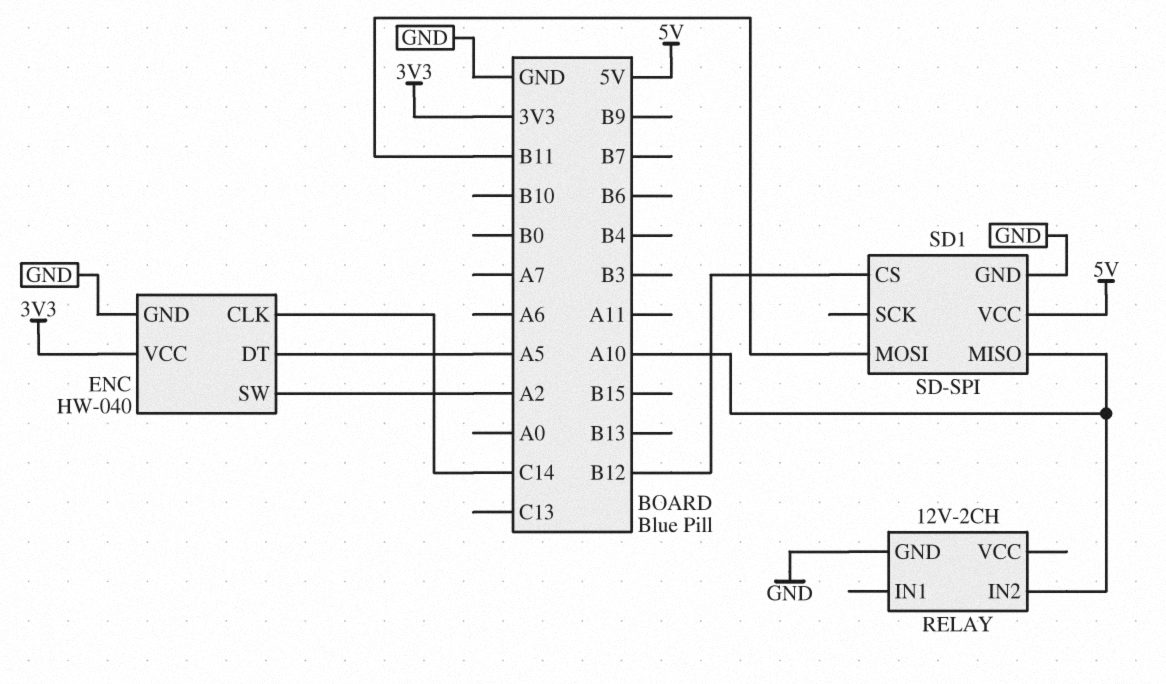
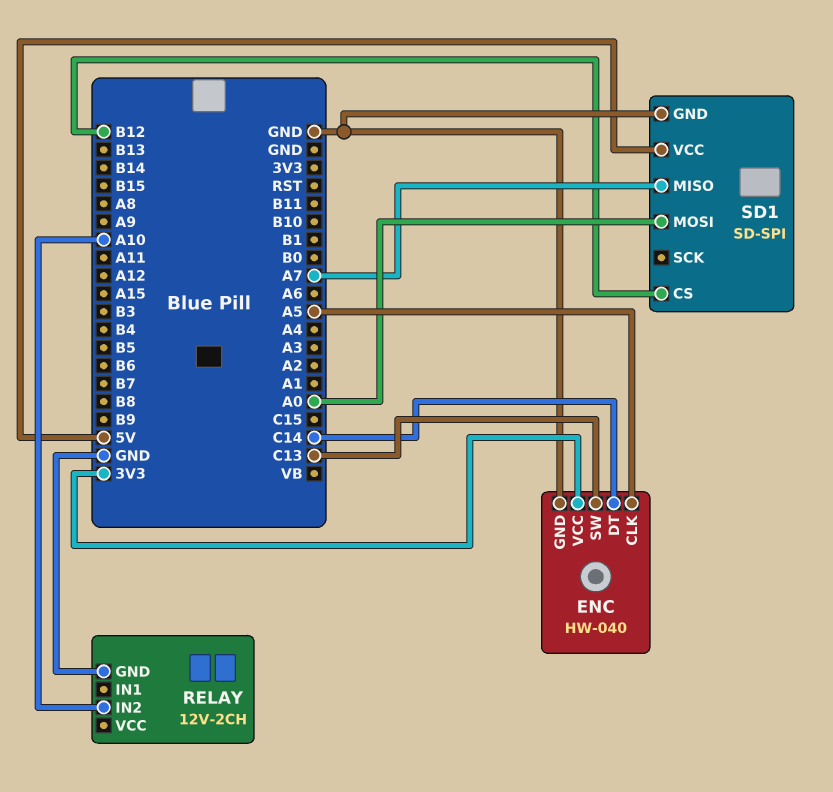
ENC pin CLK: C14 -> A5
ENC pin DT: A5 -> C14
ENC pin SW: A2 -> C13
SD1 pin MISO: A10 -> A7
SD1 pin MOSI: B11 -> A0

